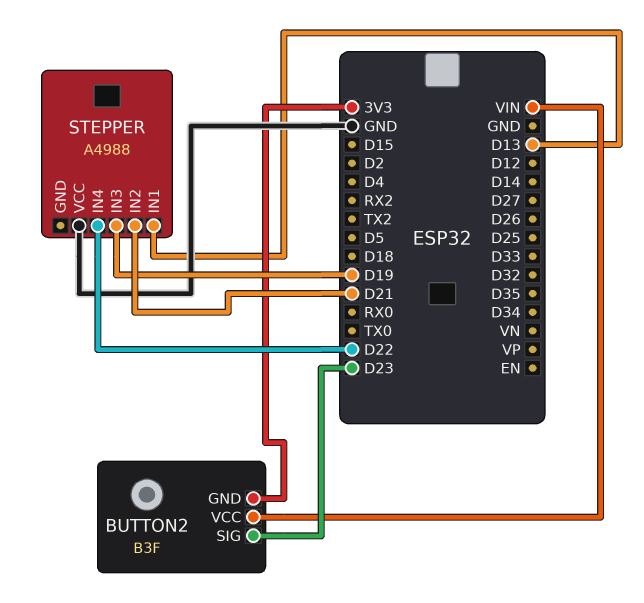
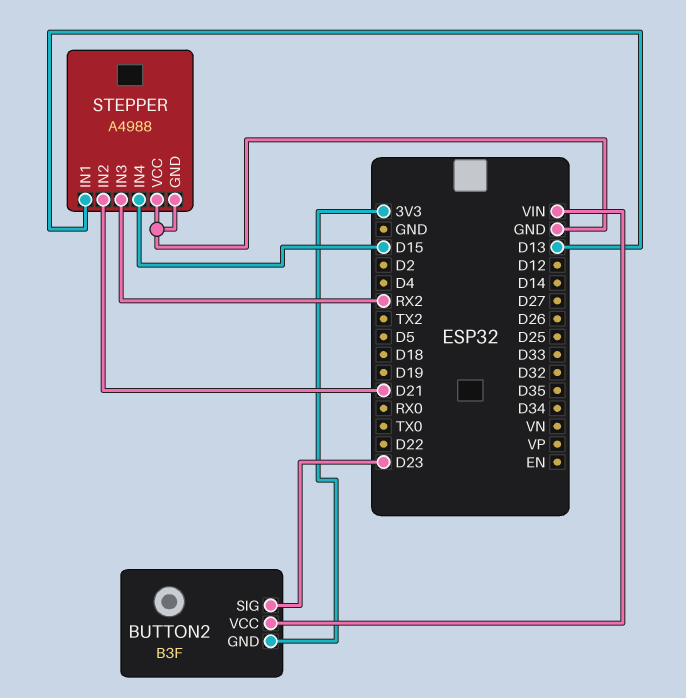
STEPPER pin GND: none -> GND
STEPPER pin IN3: D19 -> RX2
STEPPER pin IN4: D22 -> D15

